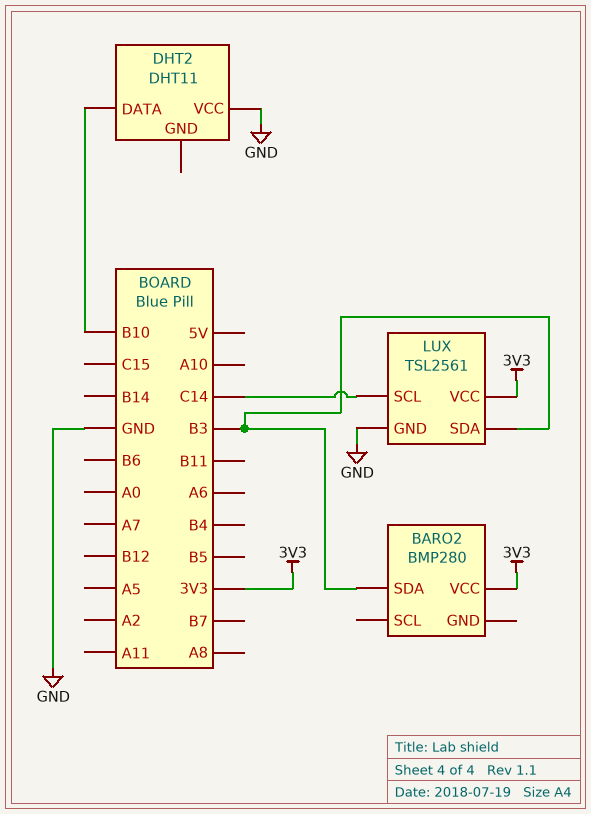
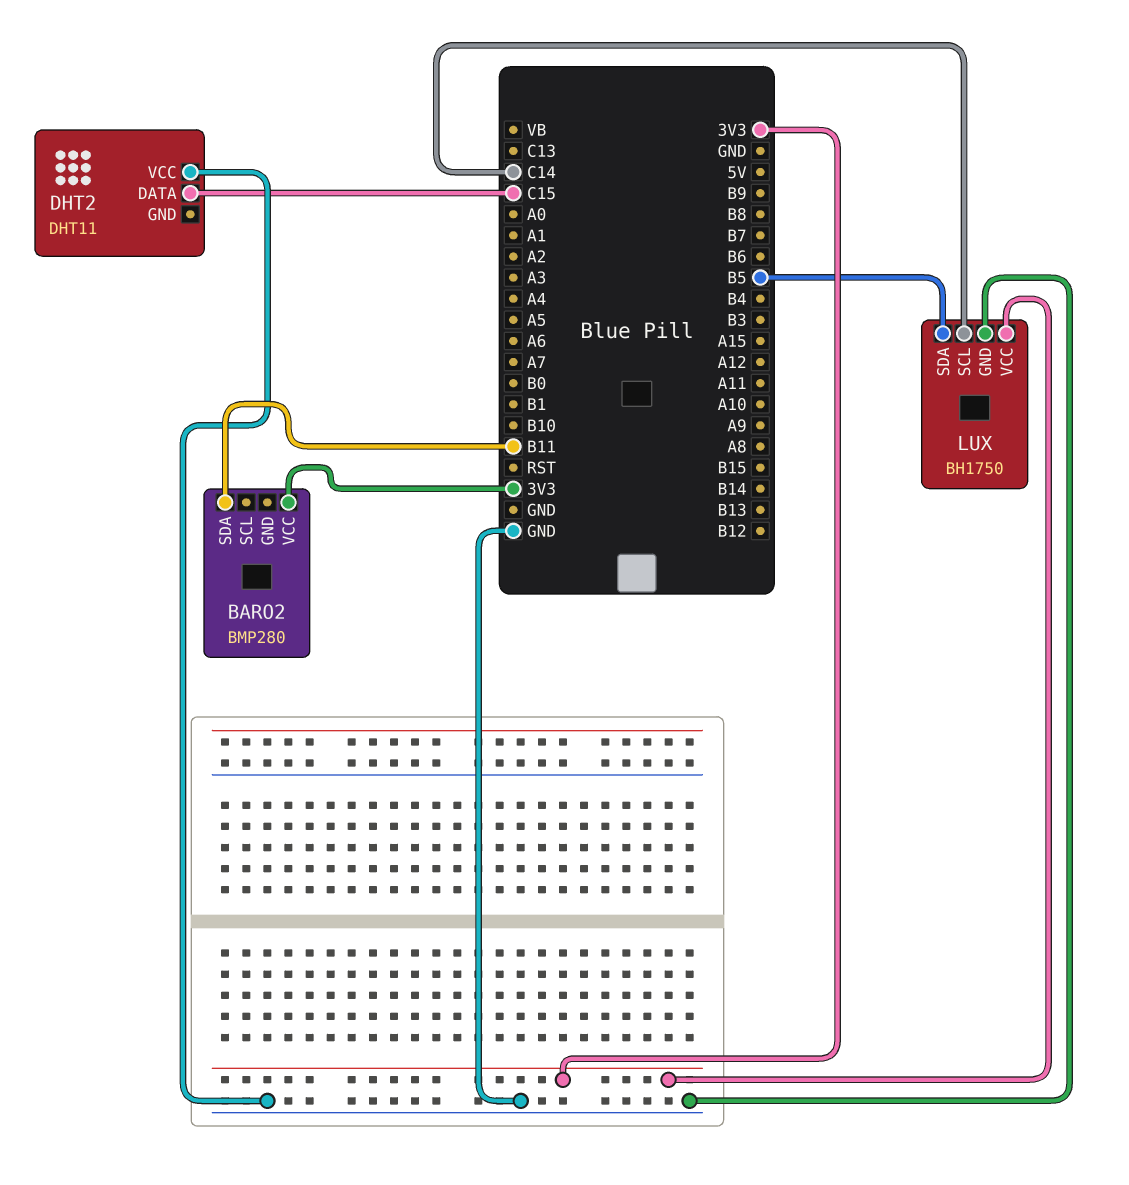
BARO2 pin SDA: B3 -> B11
DHT2 pin DATA: B10 -> C15
LUX: TSL2561 -> BH1750
LUX pin SDA: B3 -> B5

